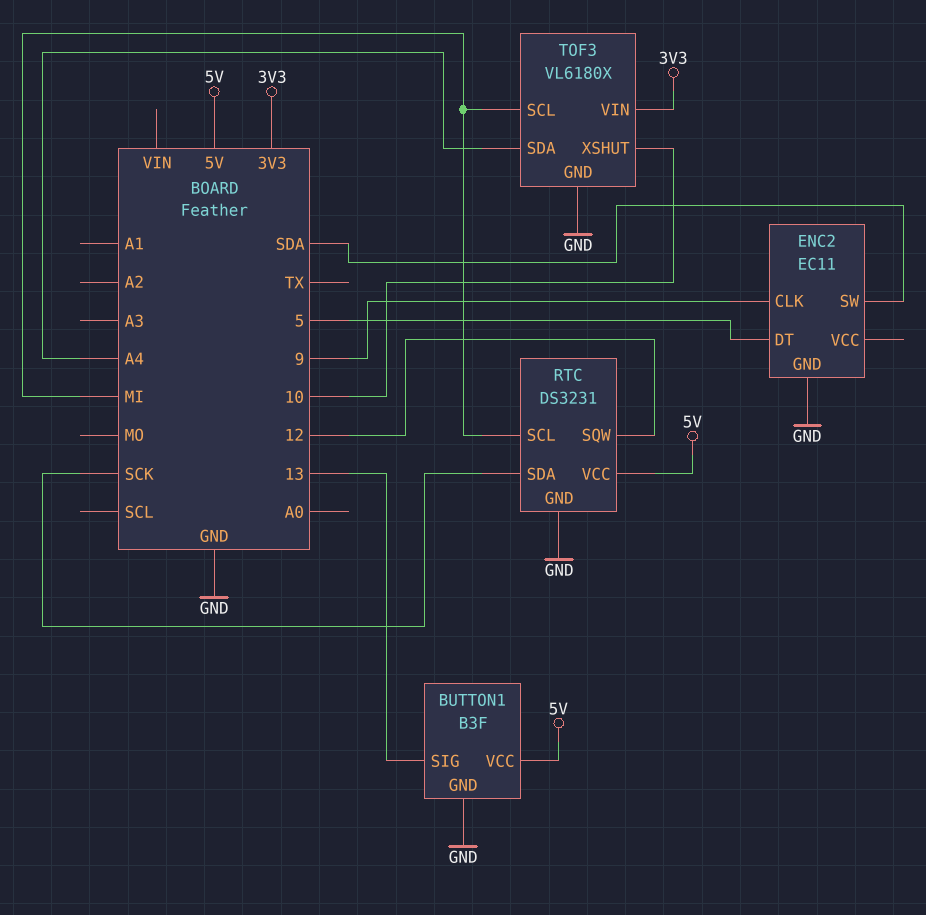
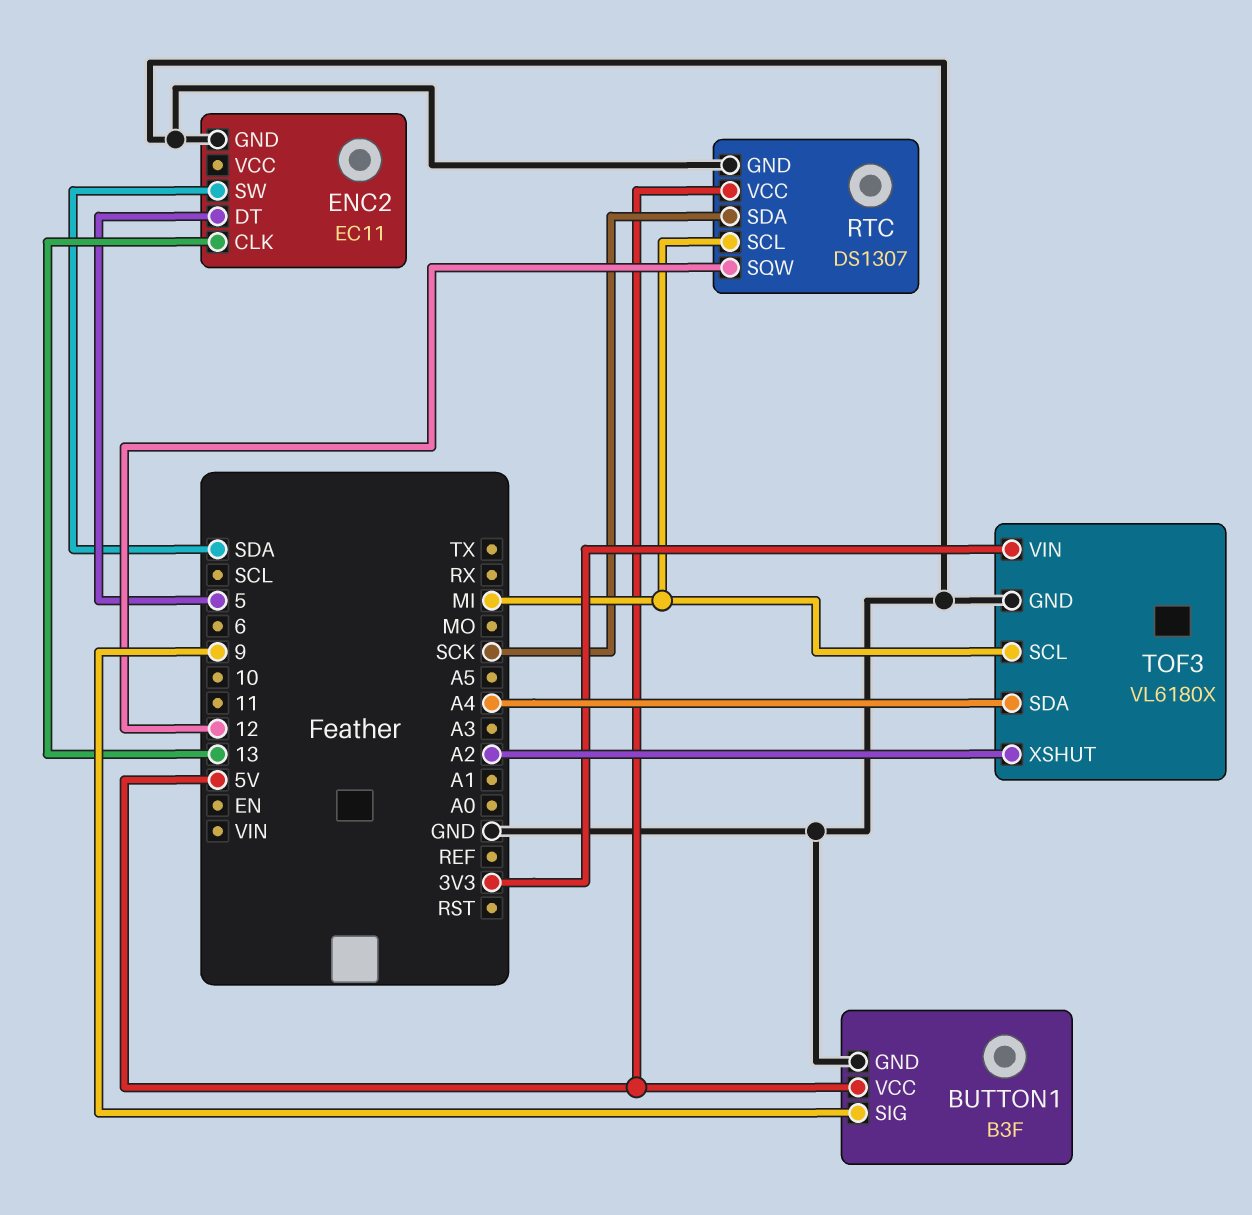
BUTTON1 pin SIG: 13 -> 9
ENC2 pin CLK: 9 -> 13
RTC: DS3231 -> DS1307
TOF3 pin XSHUT: 10 -> A2

